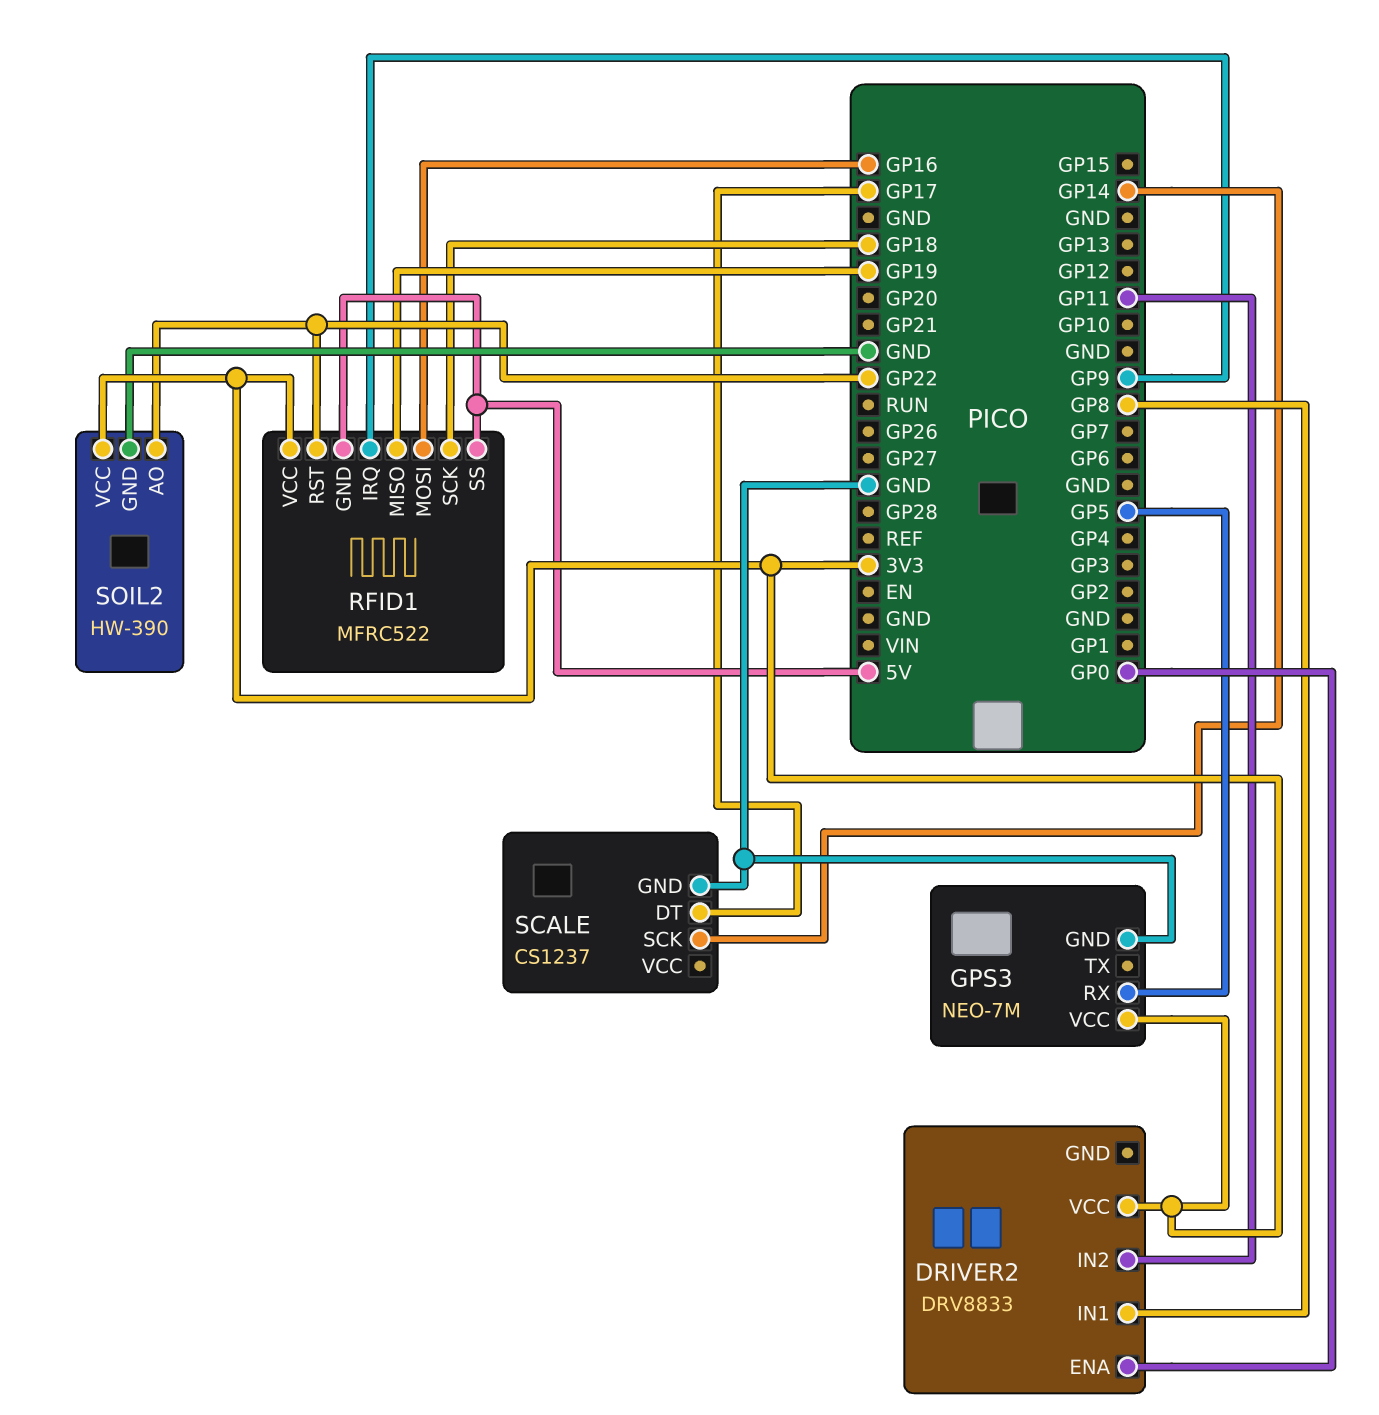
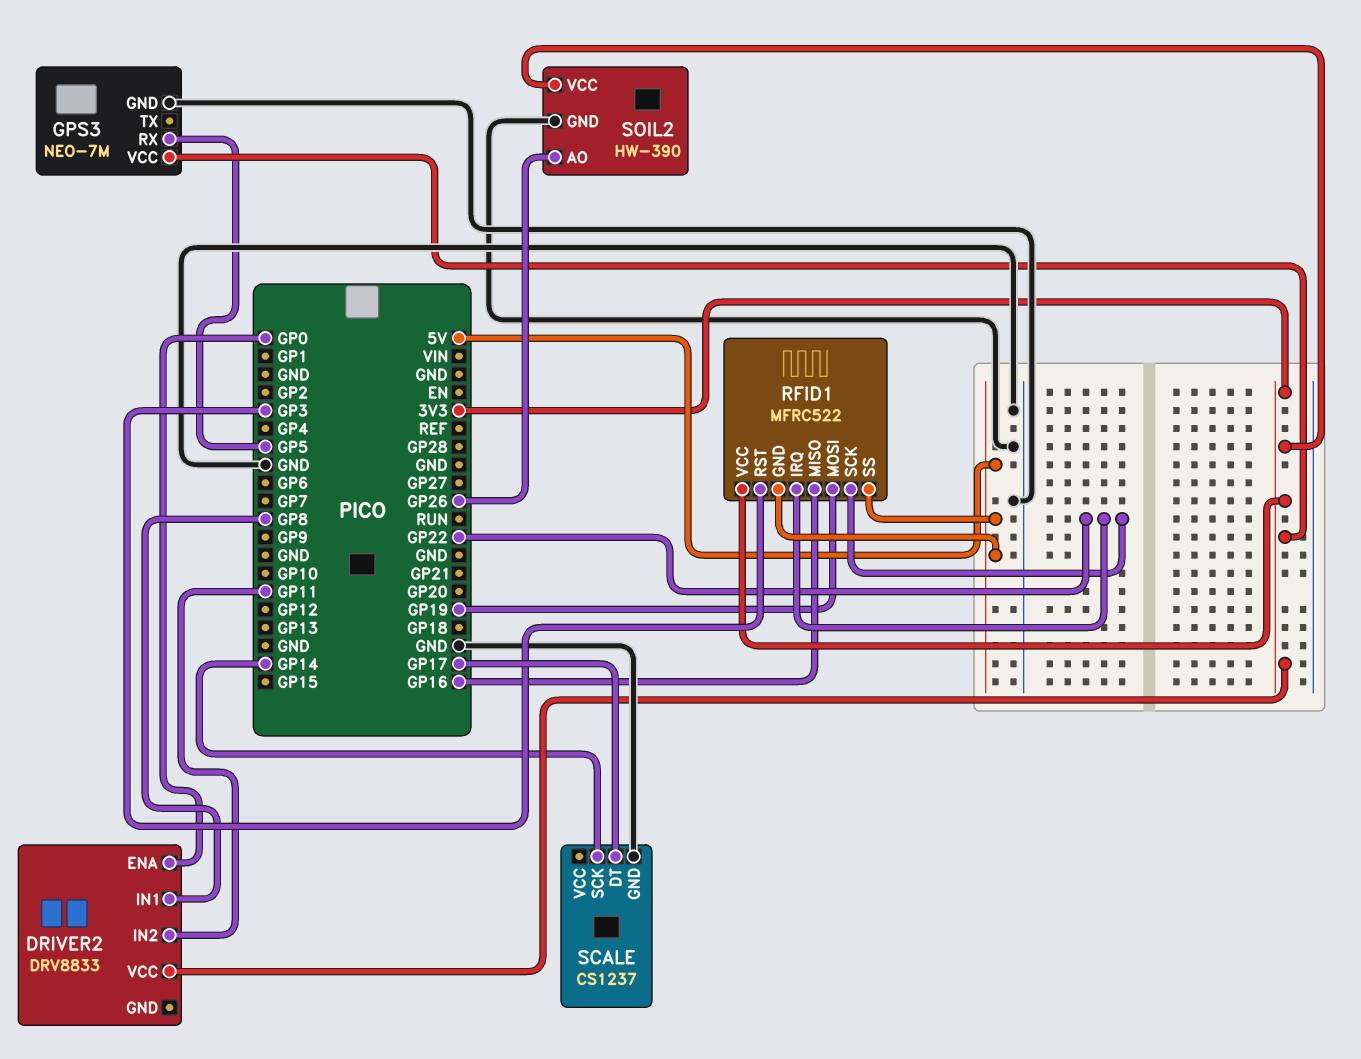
RFID1 pin IRQ: GP9 -> GP22
RFID1 pin MISO: GP19 -> GP16
RFID1 pin MOSI: GP16 -> GP19
RFID1 pin RST: GP22 -> GP3
RFID1 pin SCK: GP18 -> GP22
SOIL2 pin AO: GP22 -> GP26

